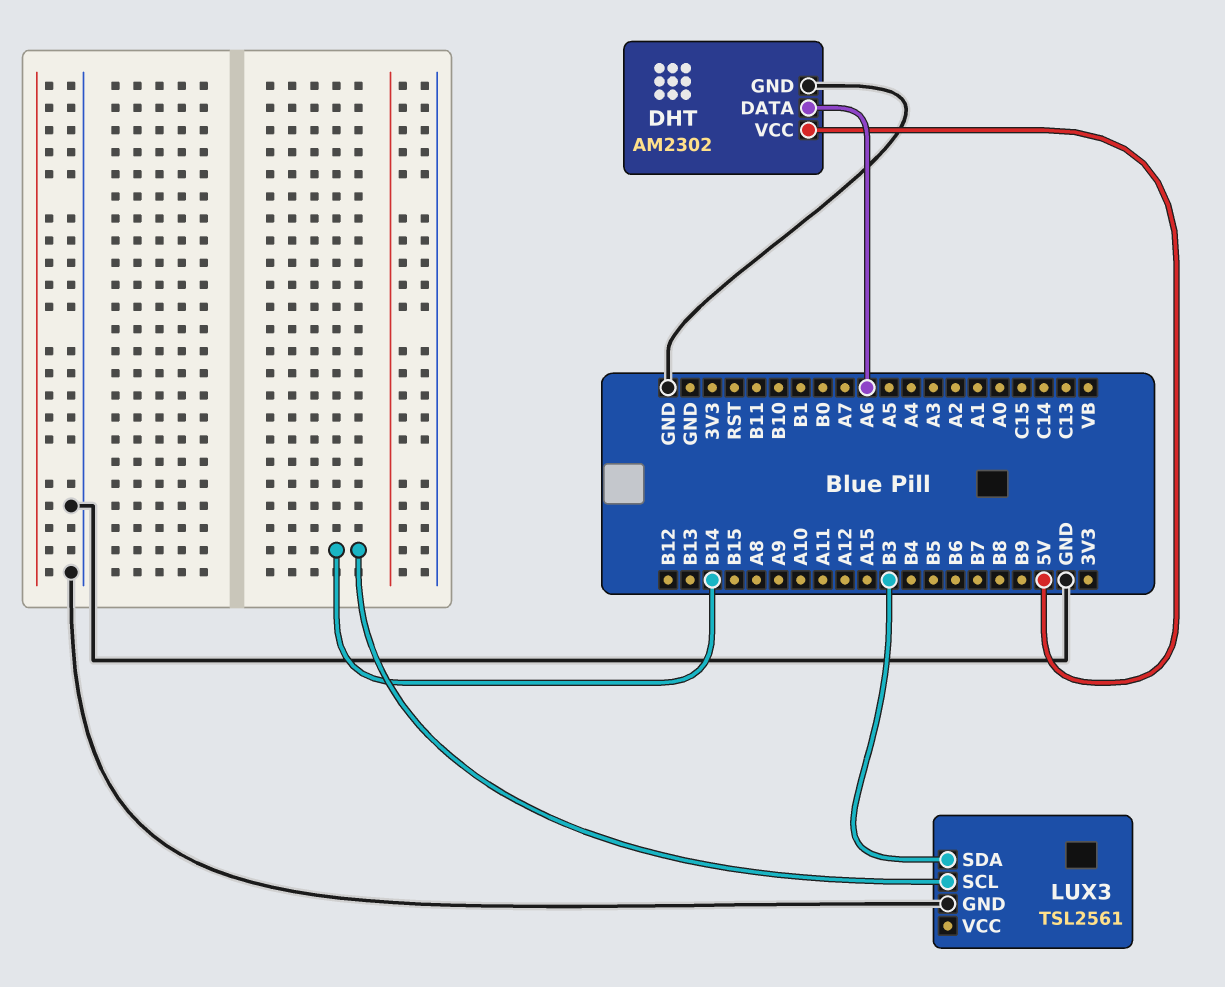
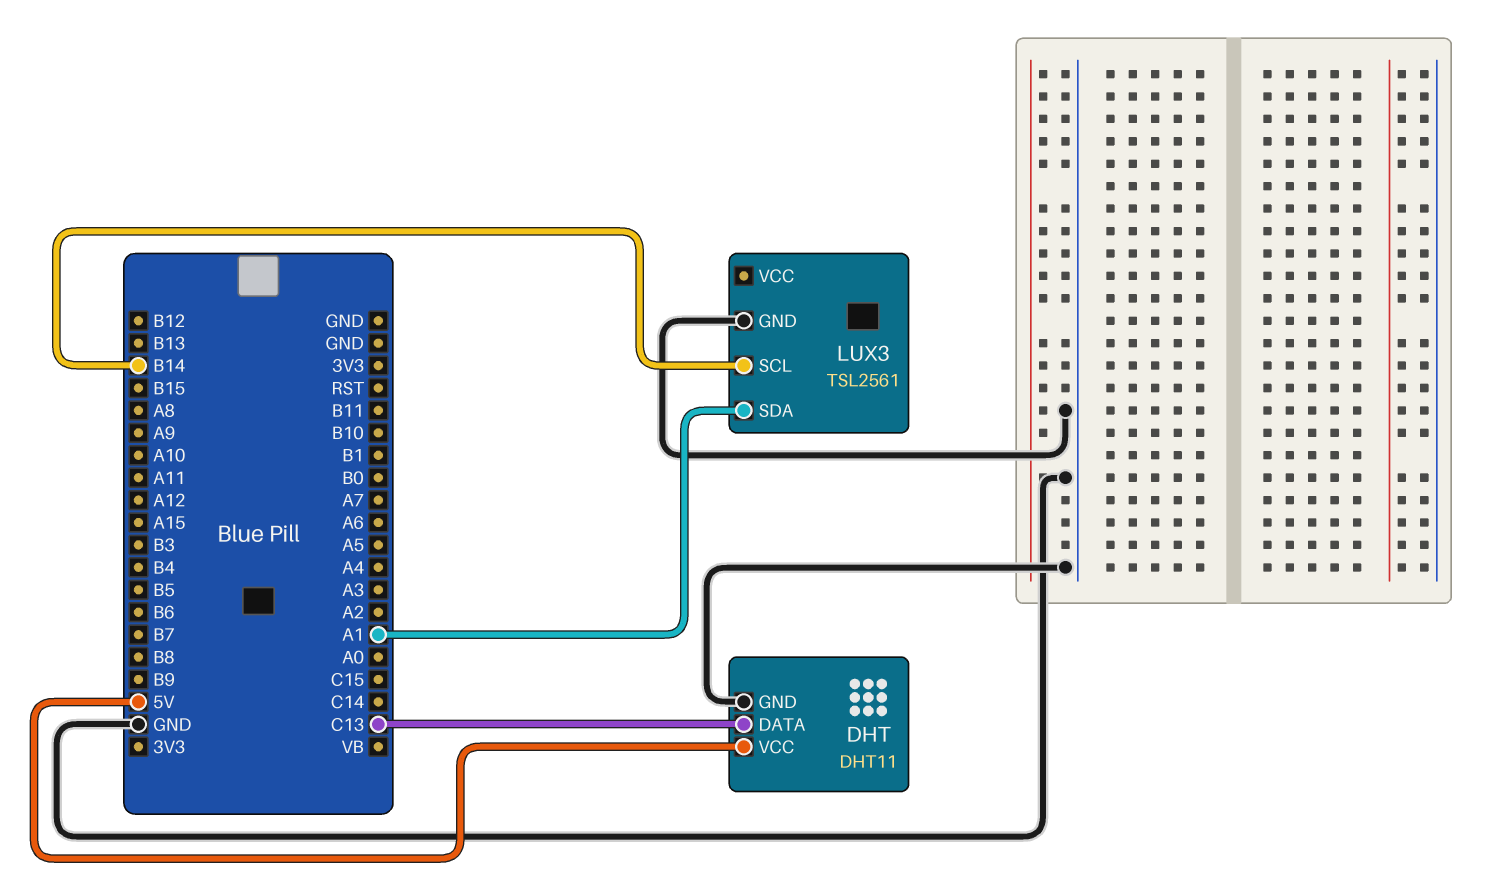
DHT: AM2302 -> DHT11
DHT pin DATA: A6 -> C13
LUX3 pin SDA: B3 -> A1

